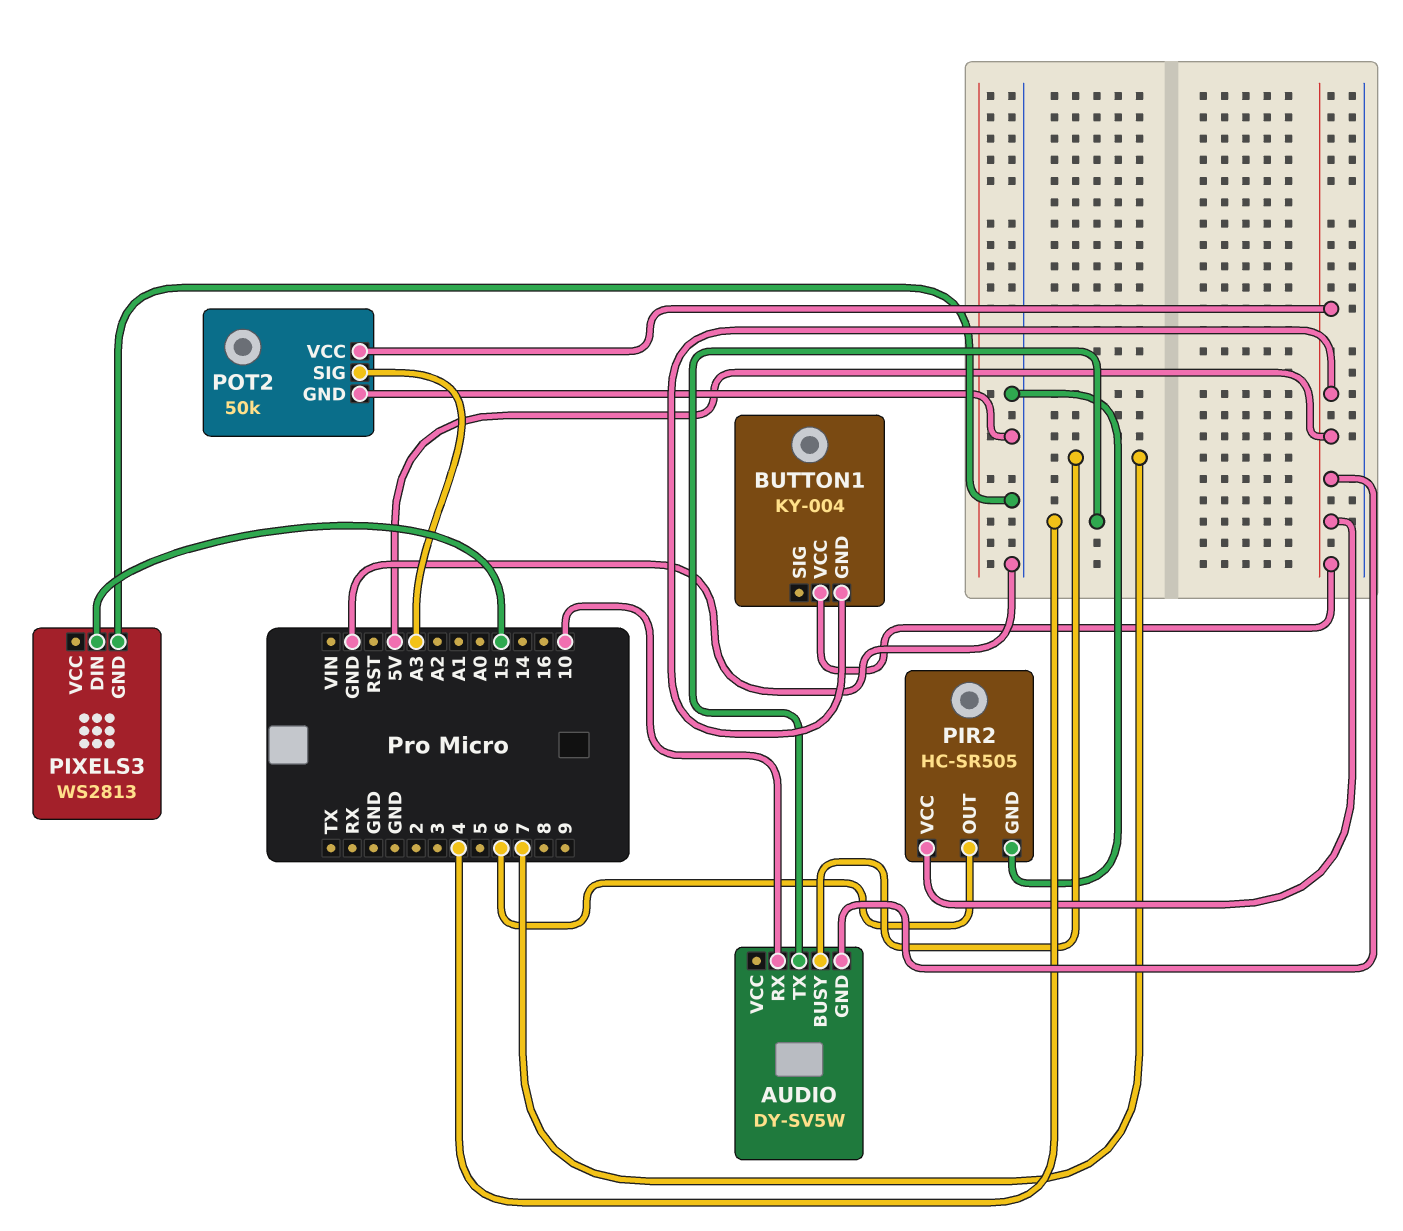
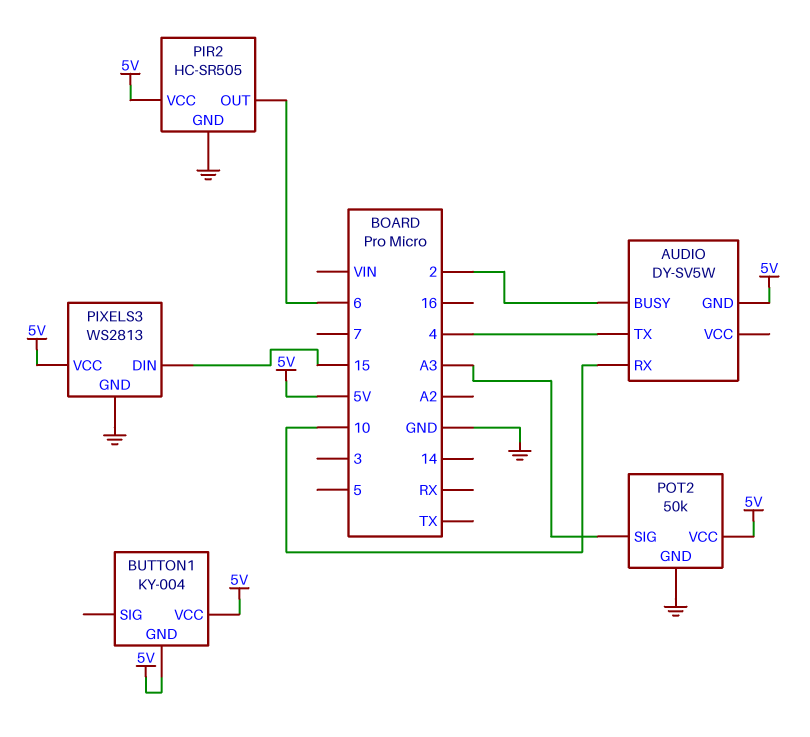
AUDIO pin BUSY: 7 -> 2
PIXELS3 pin VCC: none -> 5V

